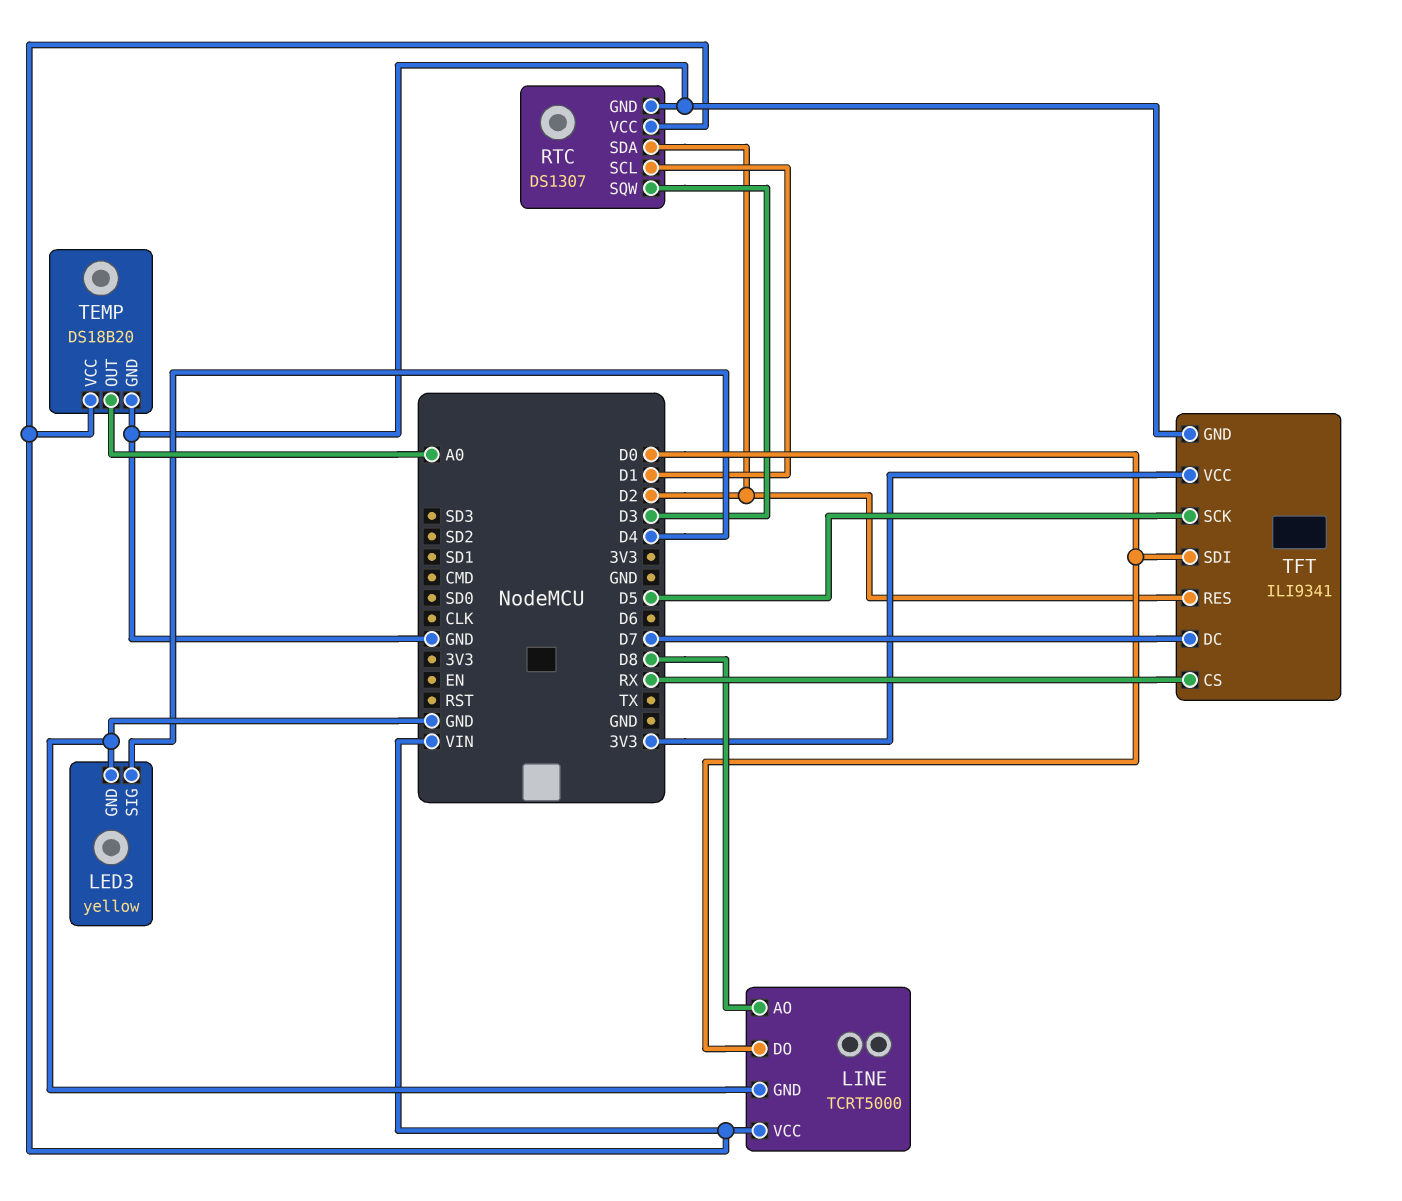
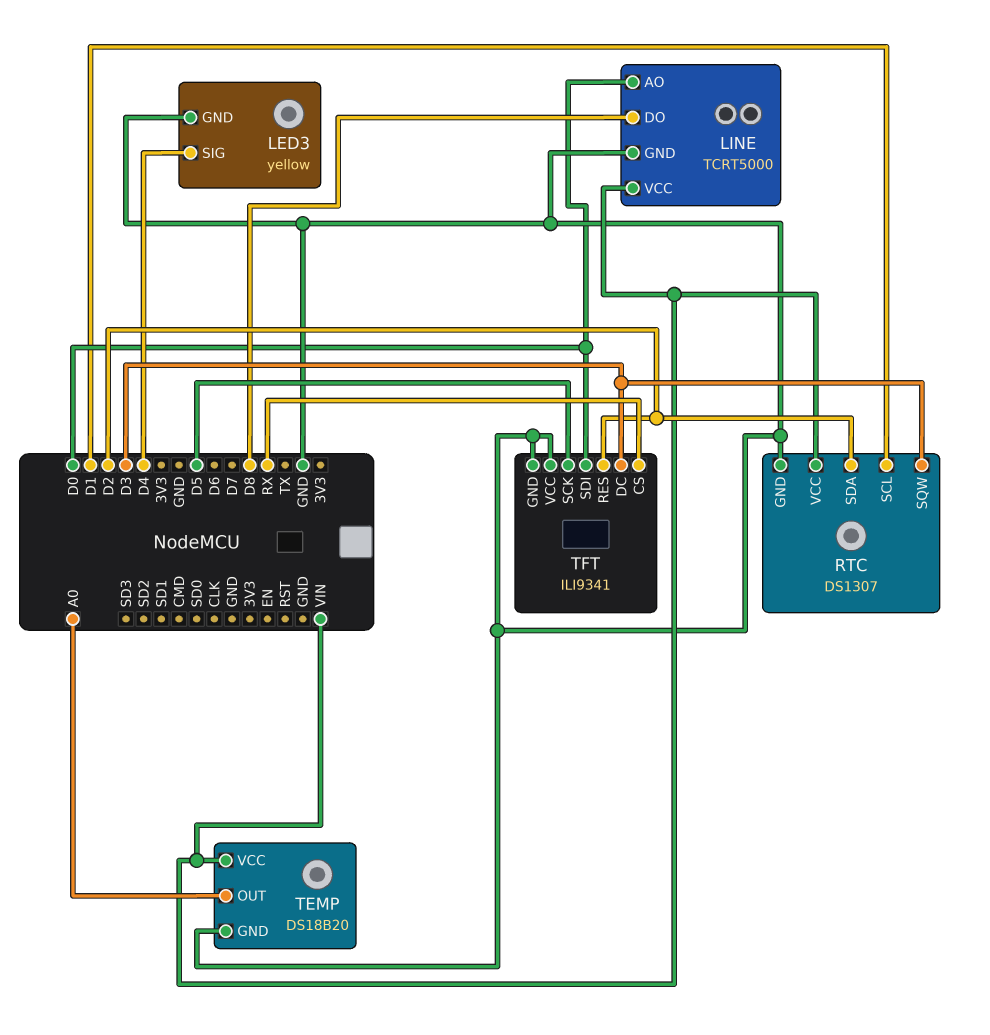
LINE pin AO: D8 -> D0
LINE pin DO: D0 -> D8
TFT pin DC: D7 -> D3
TFT pin VCC: 3V3 -> GND

